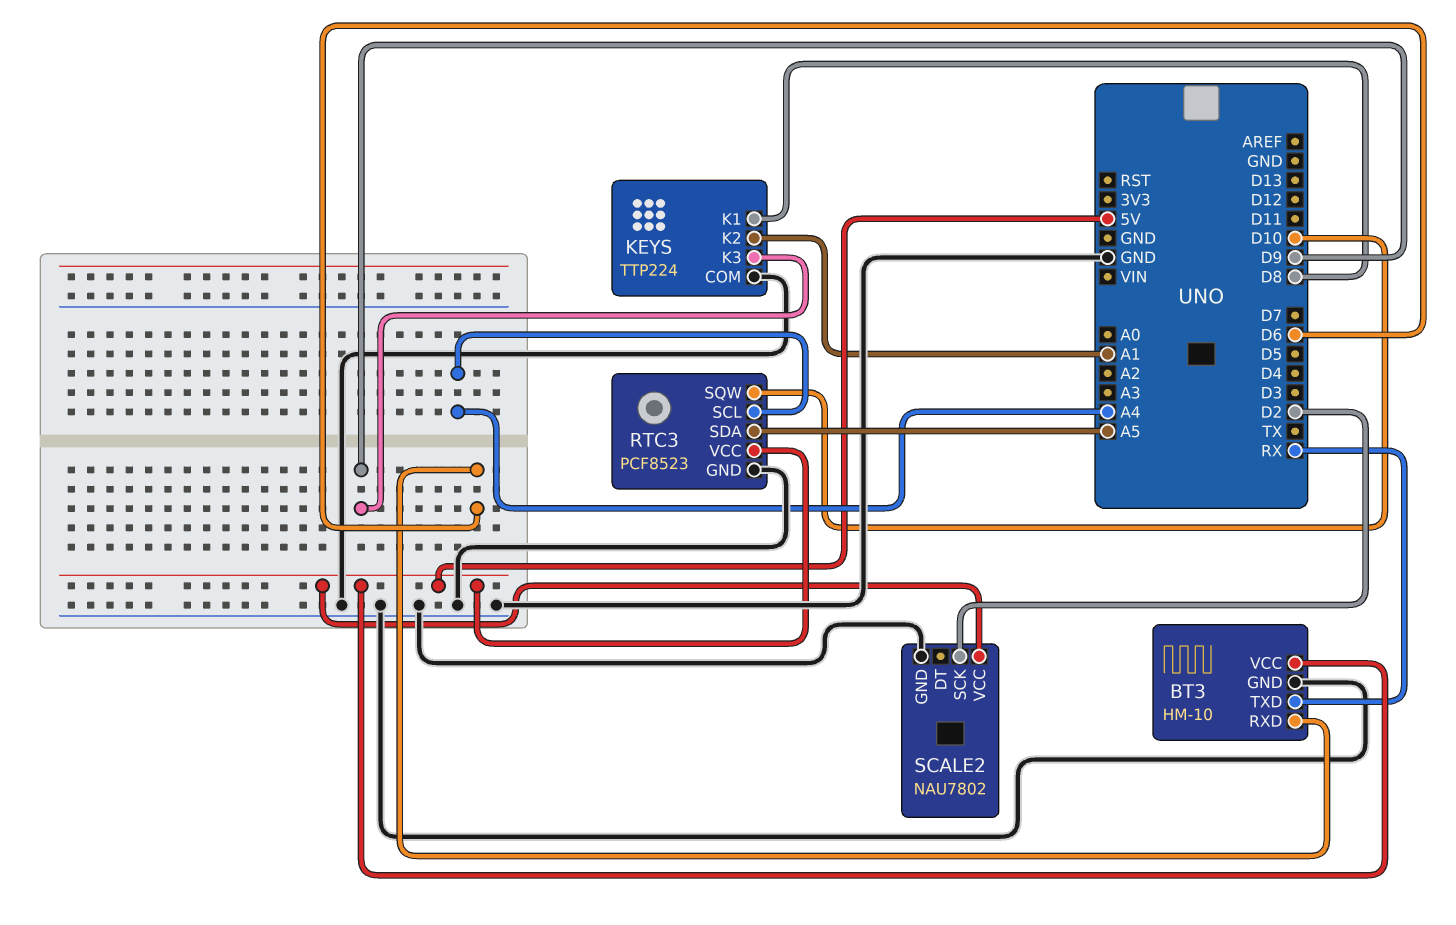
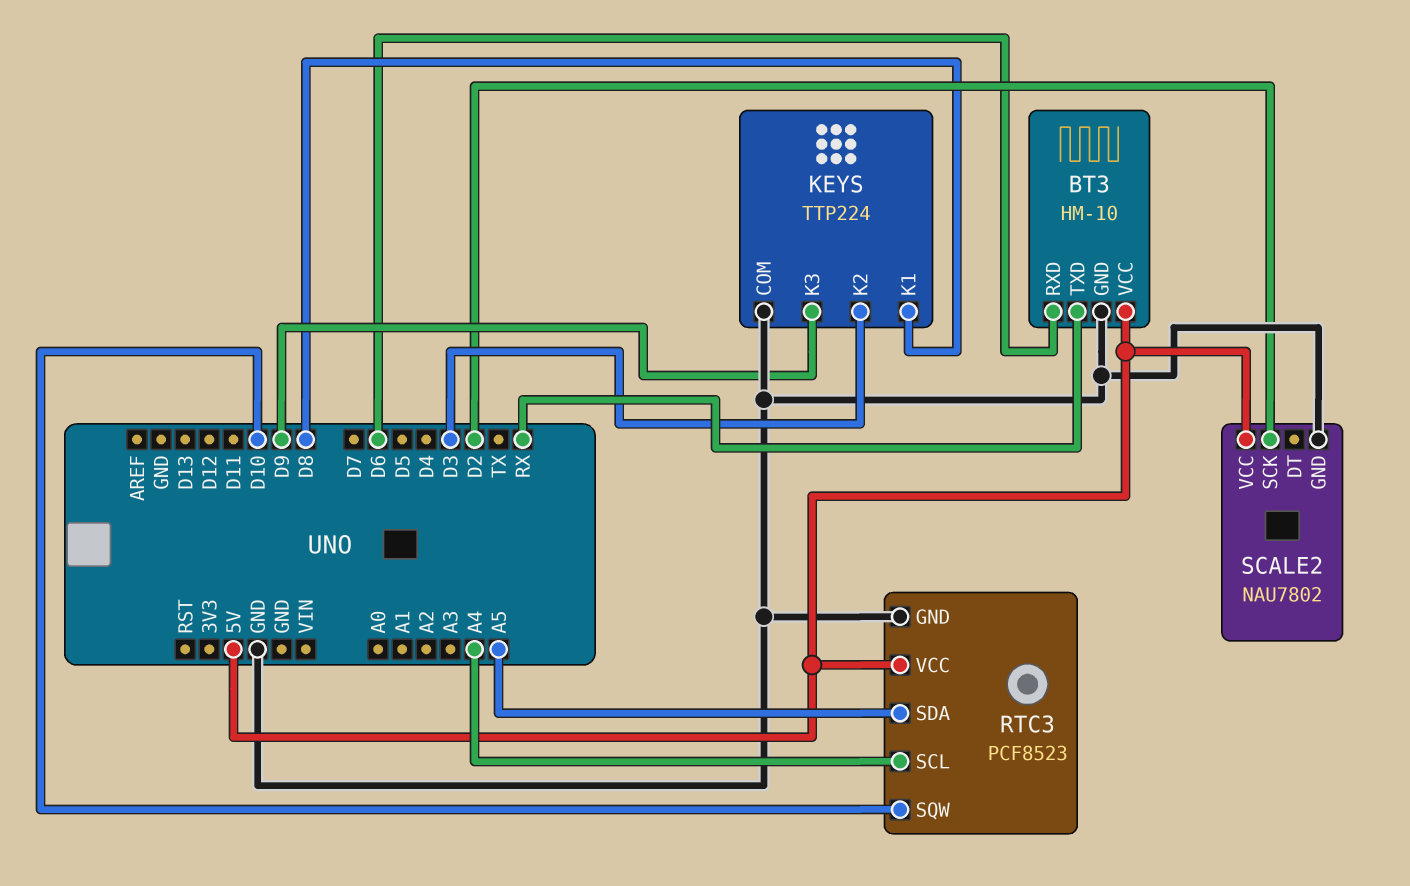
KEYS pin K2: A1 -> D3

